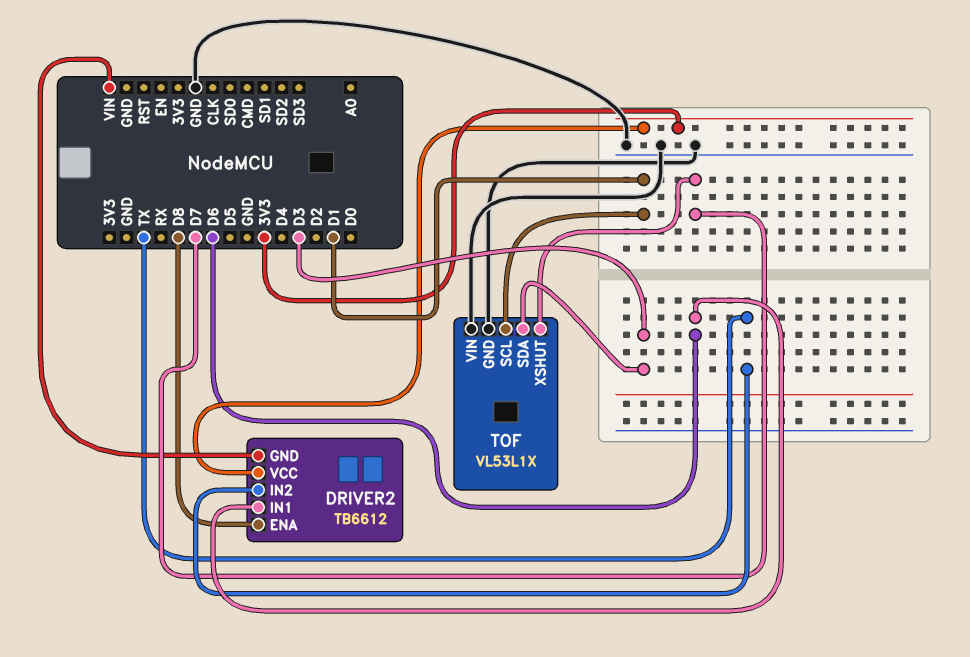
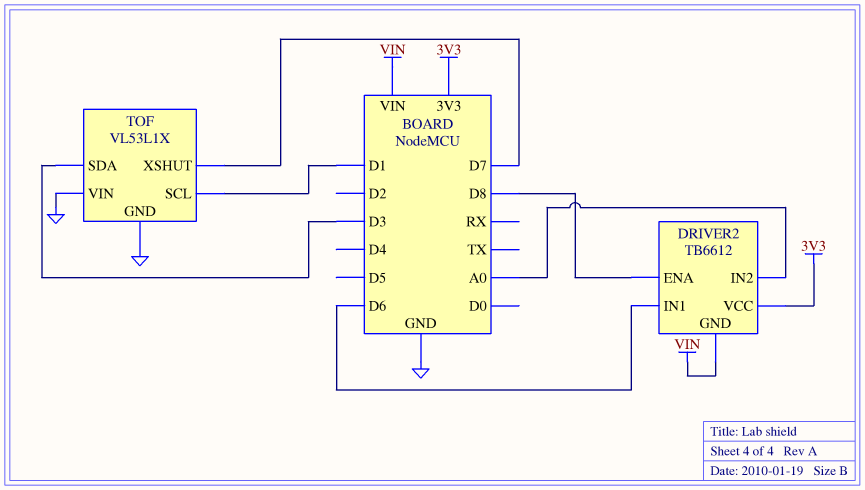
DRIVER2 pin IN2: TX -> A0

